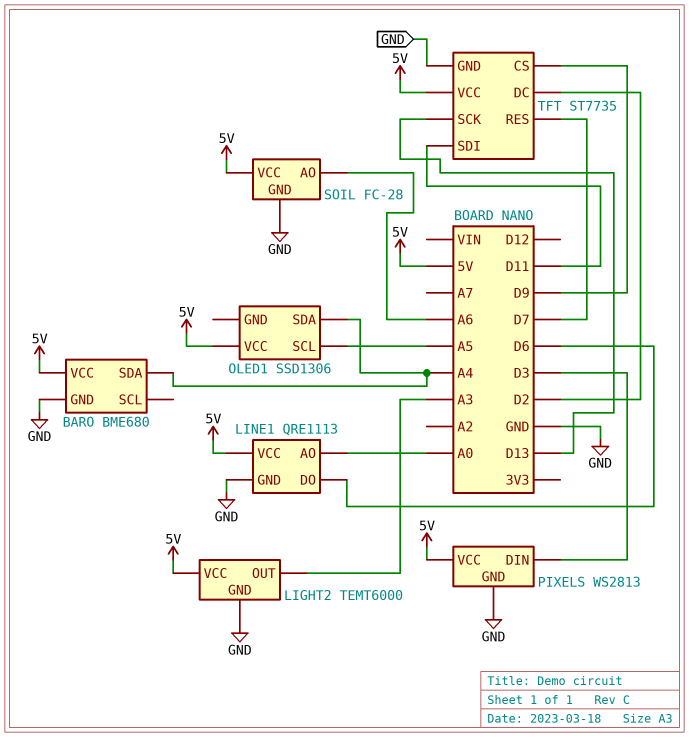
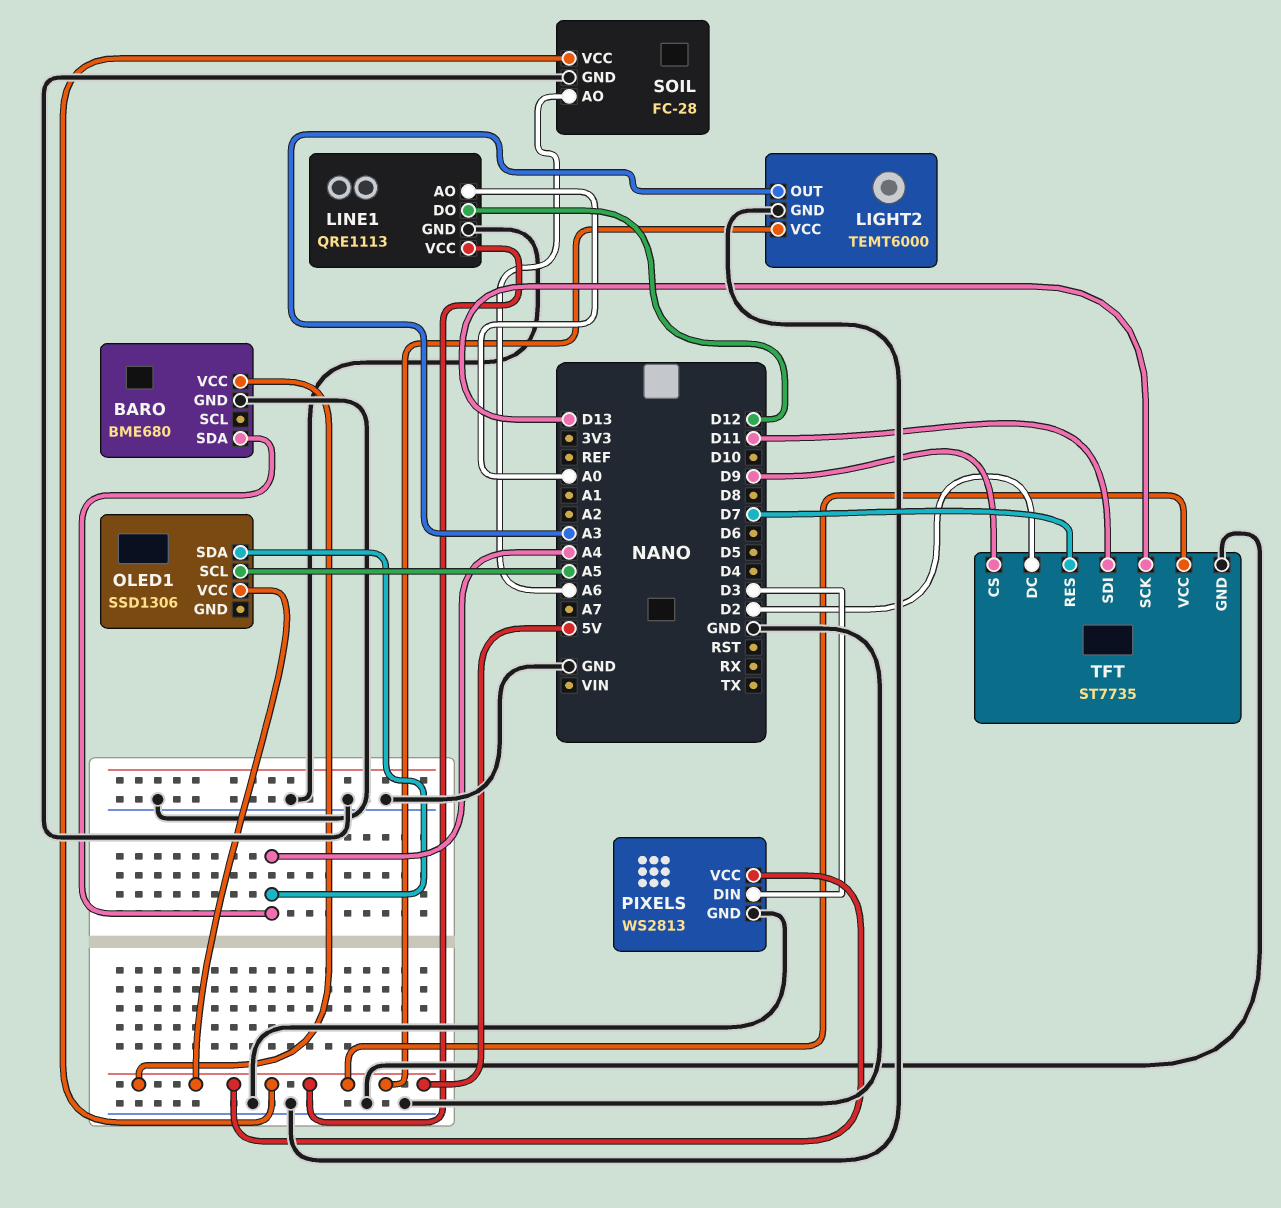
LINE1 pin DO: D6 -> D12

